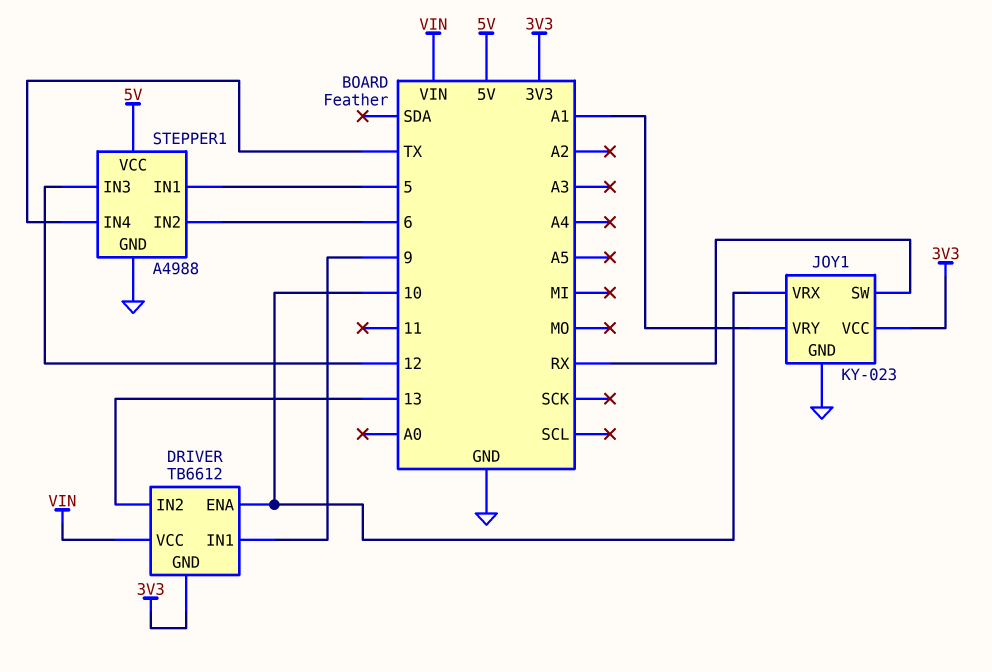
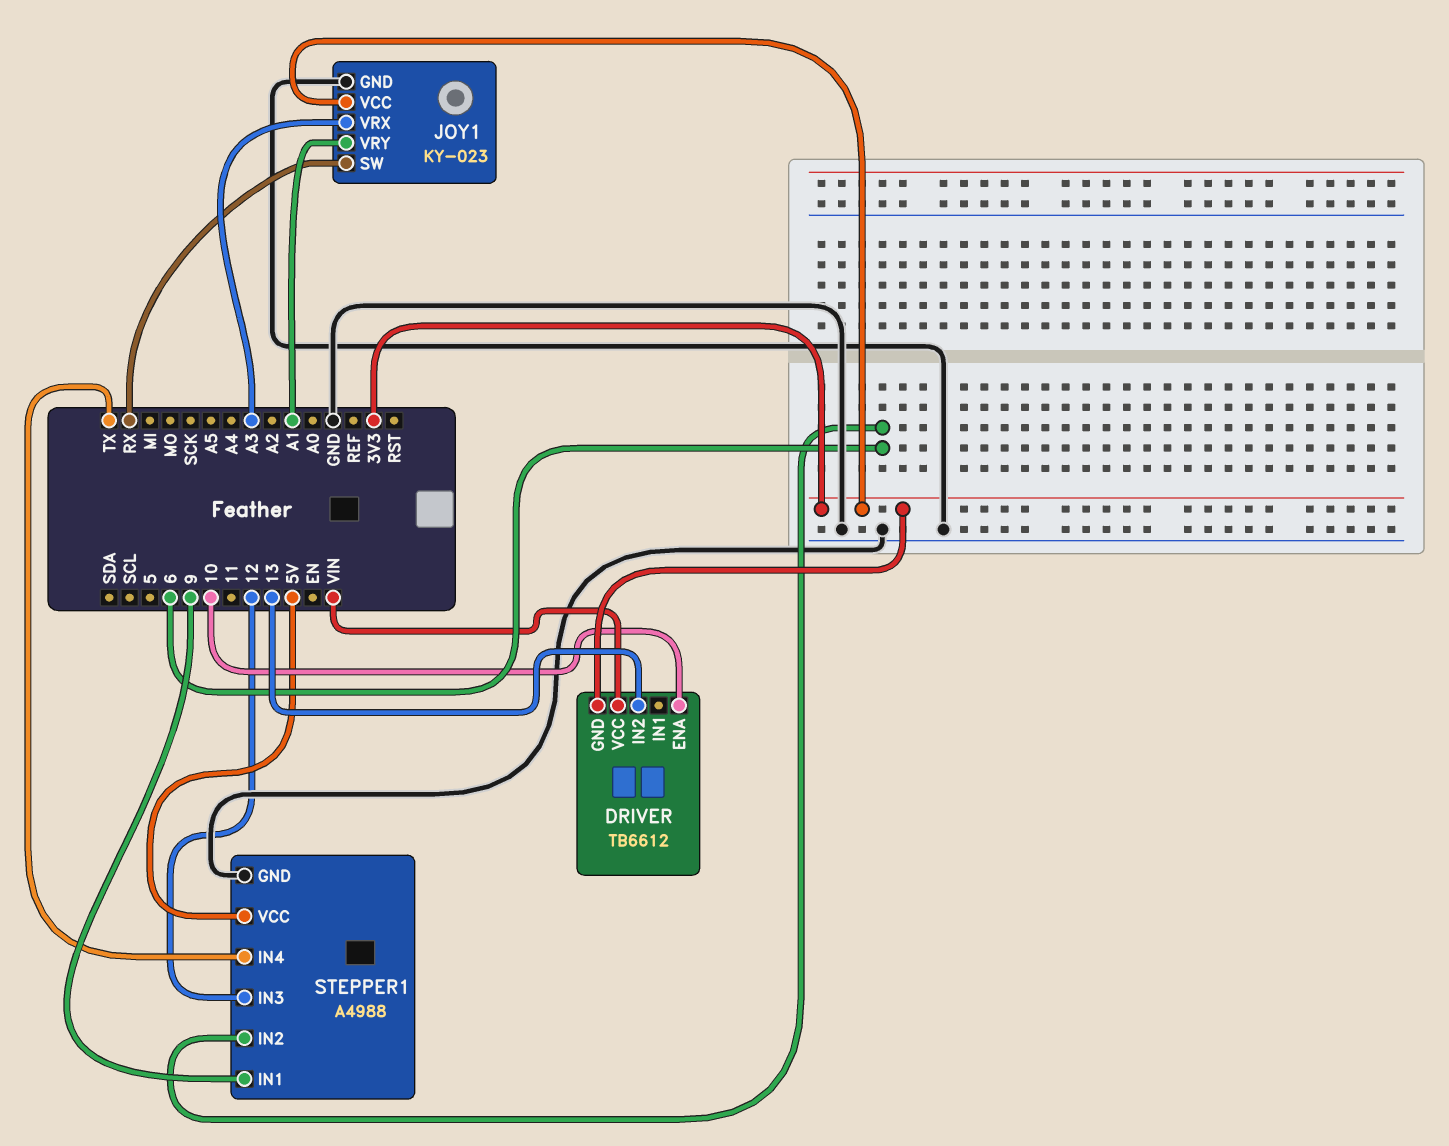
DRIVER pin IN1: 9 -> none
JOY1 pin VRX: 10 -> A3
STEPPER1 pin IN1: 5 -> 9

